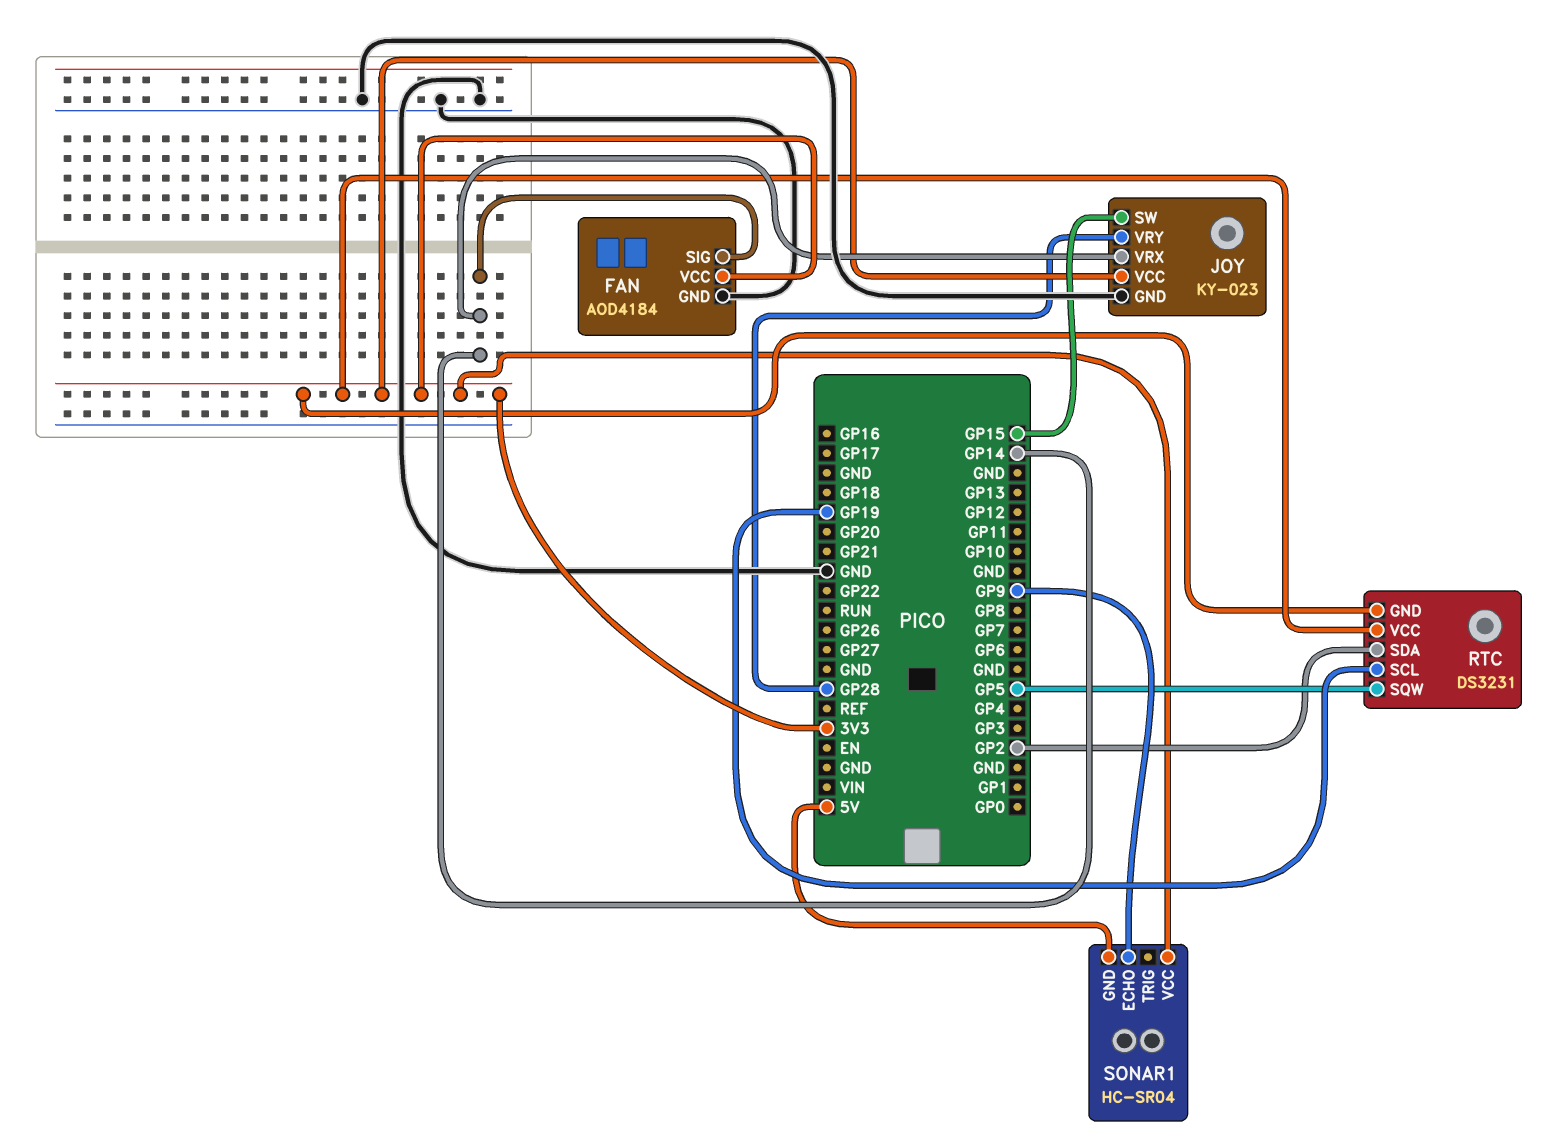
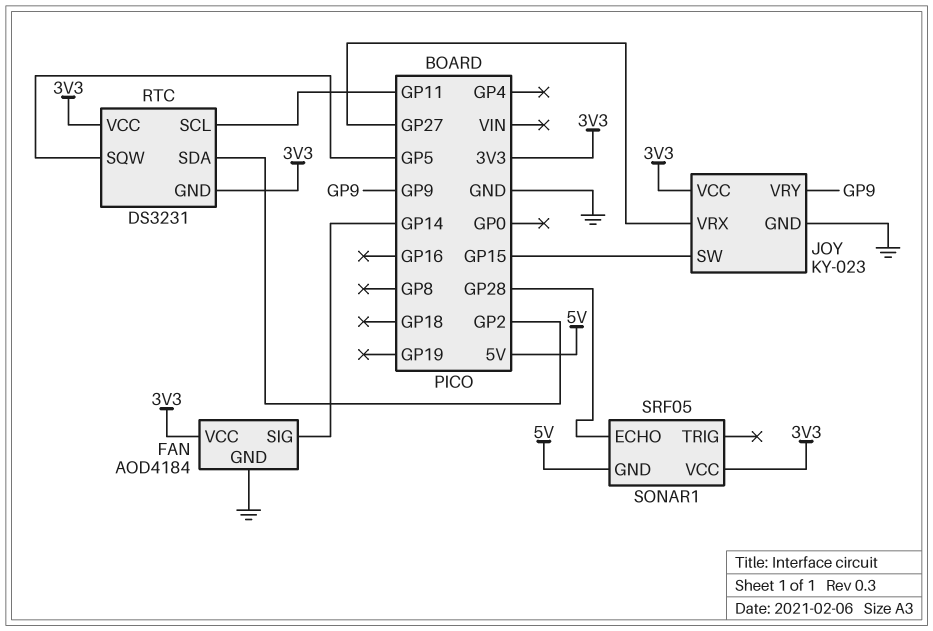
JOY pin VRX: GP14 -> GP27
JOY pin VRY: GP28 -> GP9
RTC pin SCL: GP19 -> GP11
SONAR1: HC-SR04 -> SRF05
SONAR1 pin ECHO: GP9 -> GP28

